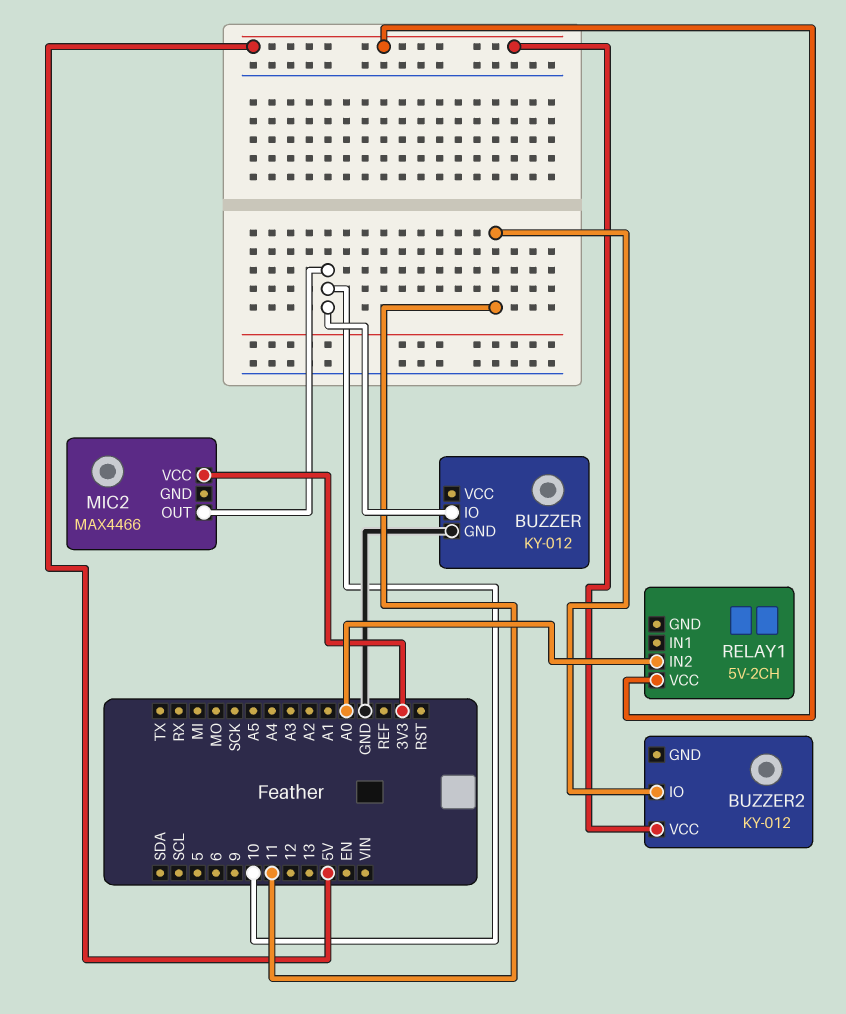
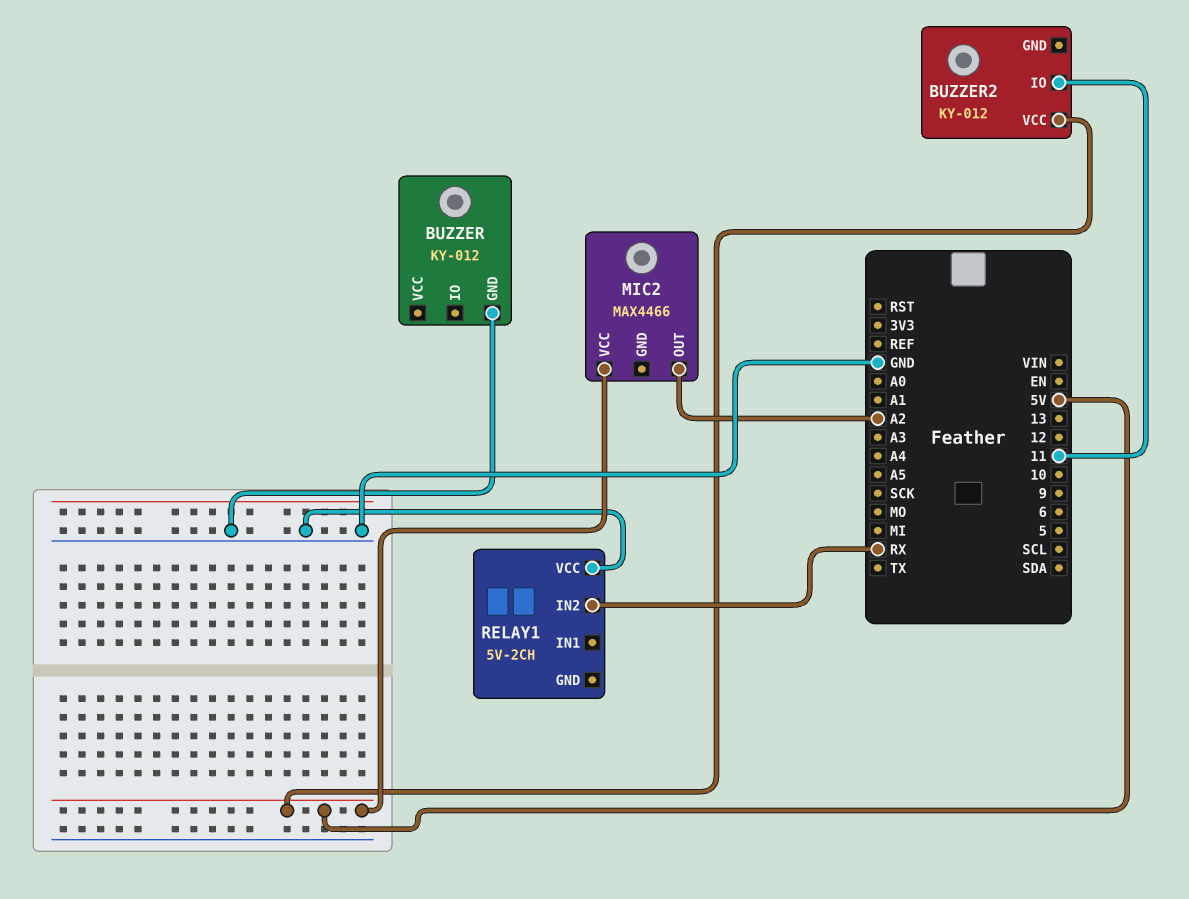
BUZZER pin IO: 10 -> none
MIC2 pin OUT: 10 -> A2
MIC2 pin VCC: 3V3 -> 5V
RELAY1 pin IN2: A0 -> RX
RELAY1 pin VCC: 5V -> GND

